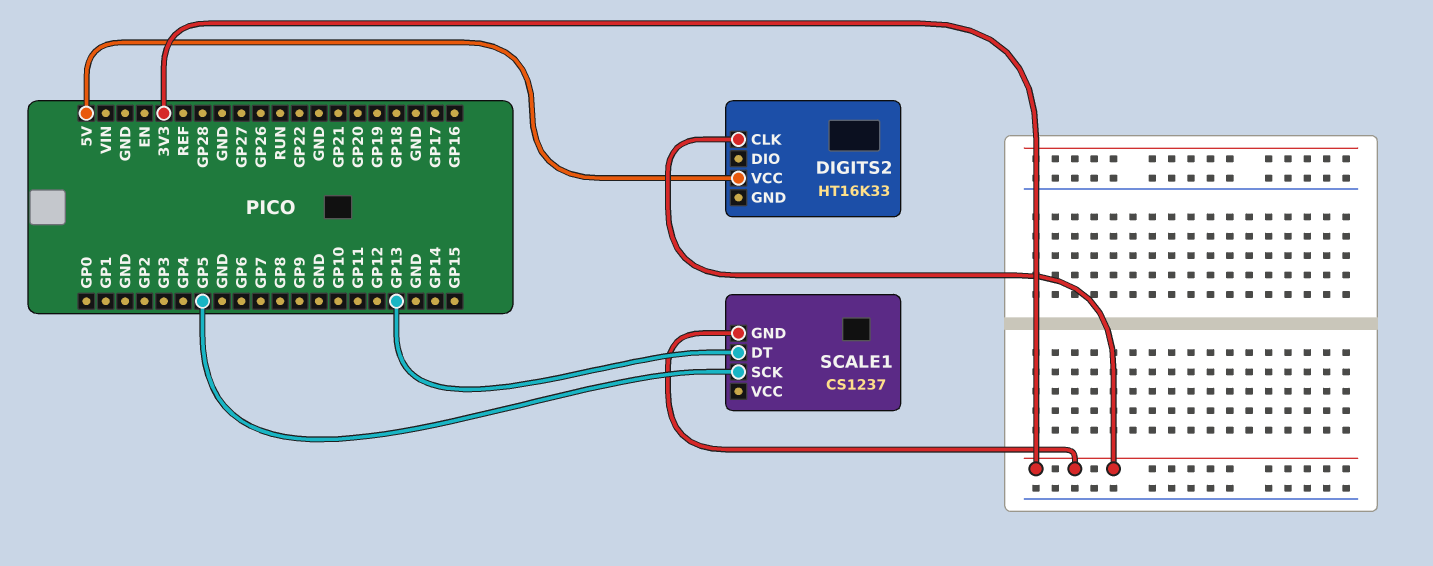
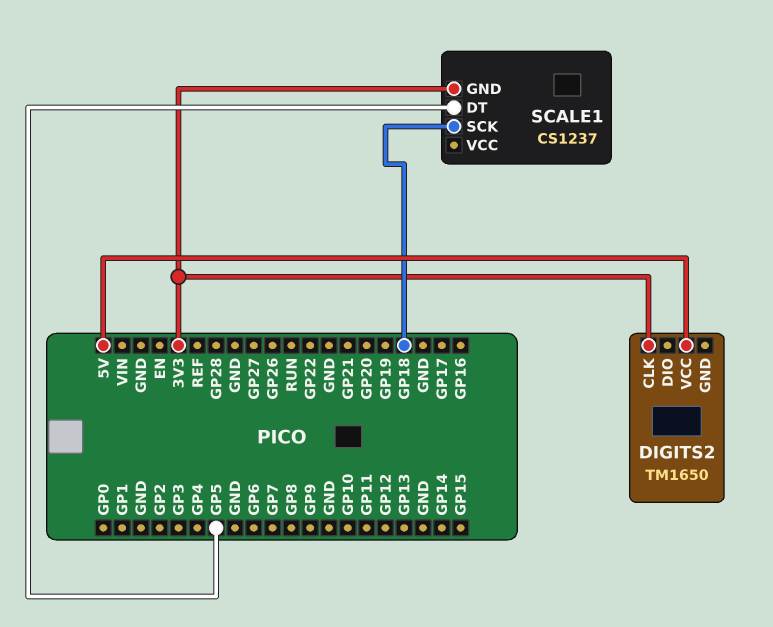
DIGITS2: HT16K33 -> TM1650
SCALE1 pin DT: GP13 -> GP5
SCALE1 pin SCK: GP5 -> GP18

